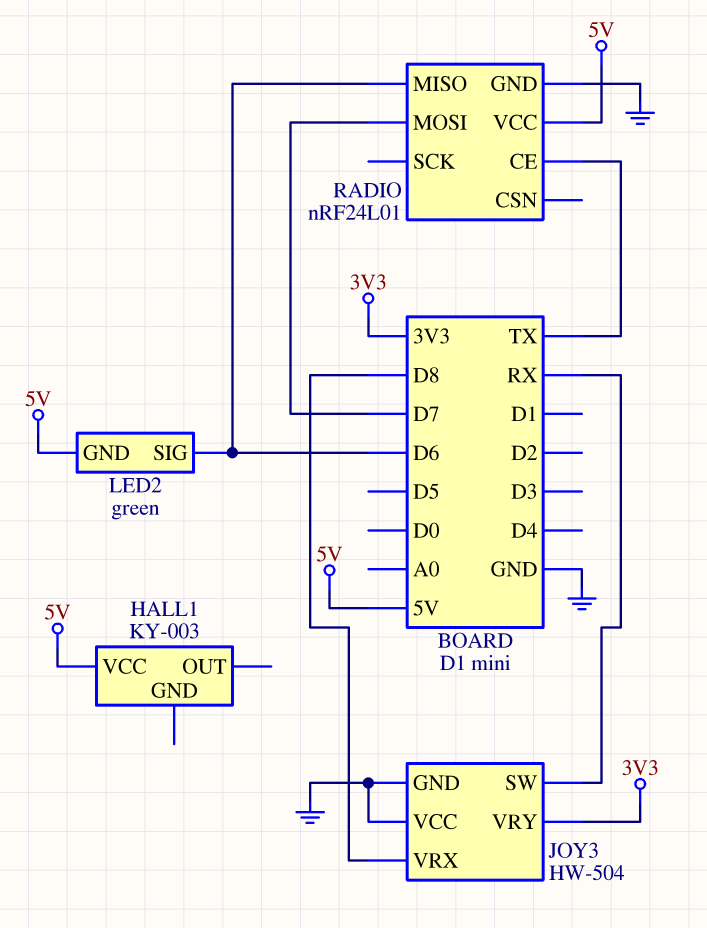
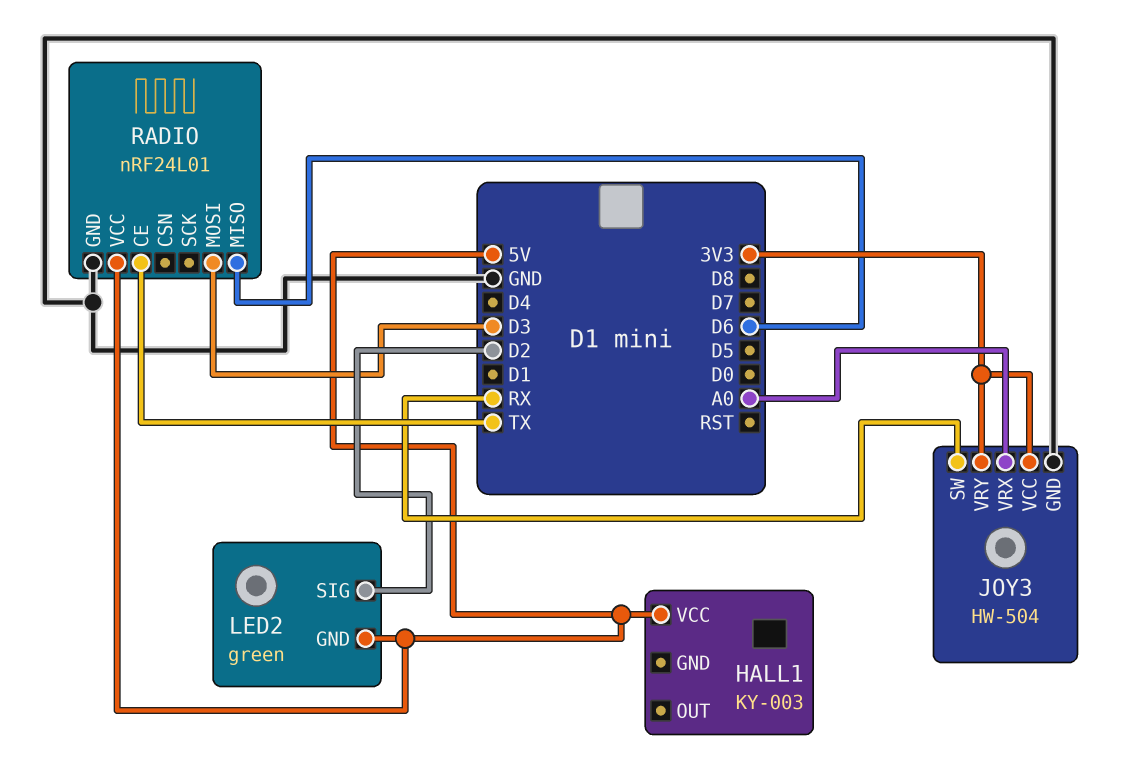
JOY3 pin VCC: GND -> 3V3
JOY3 pin VRX: D8 -> A0
LED2 pin SIG: D6 -> D2
RADIO pin MOSI: D7 -> D3

